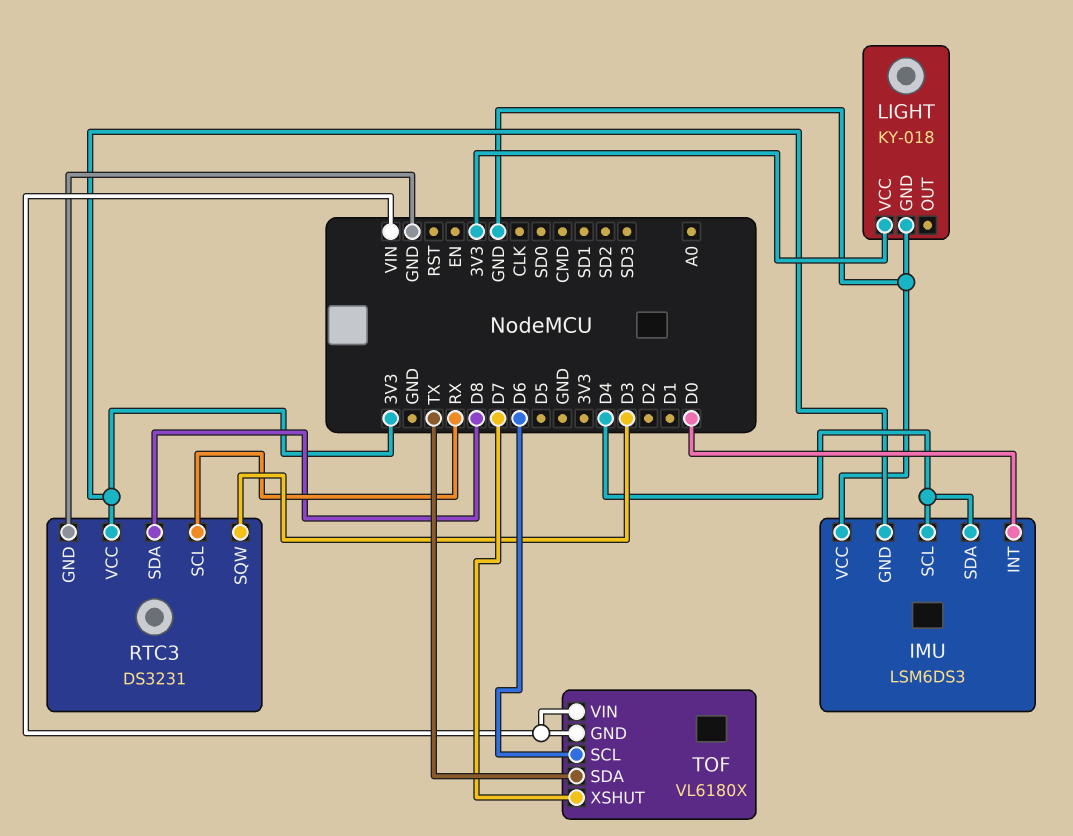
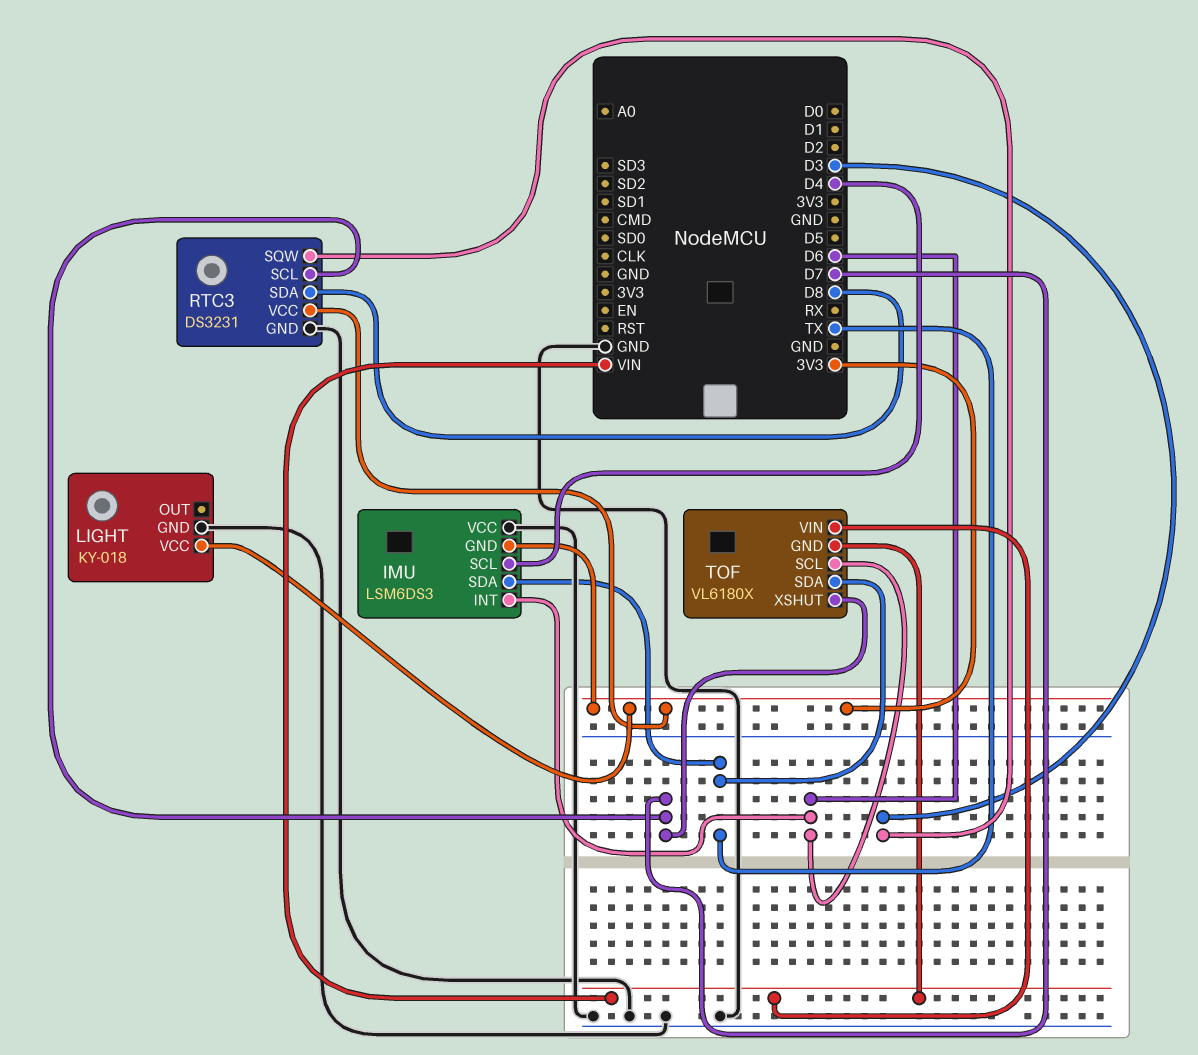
IMU pin INT: D0 -> D6
IMU pin SDA: D4 -> TX
RTC3 pin SCL: RX -> D7

